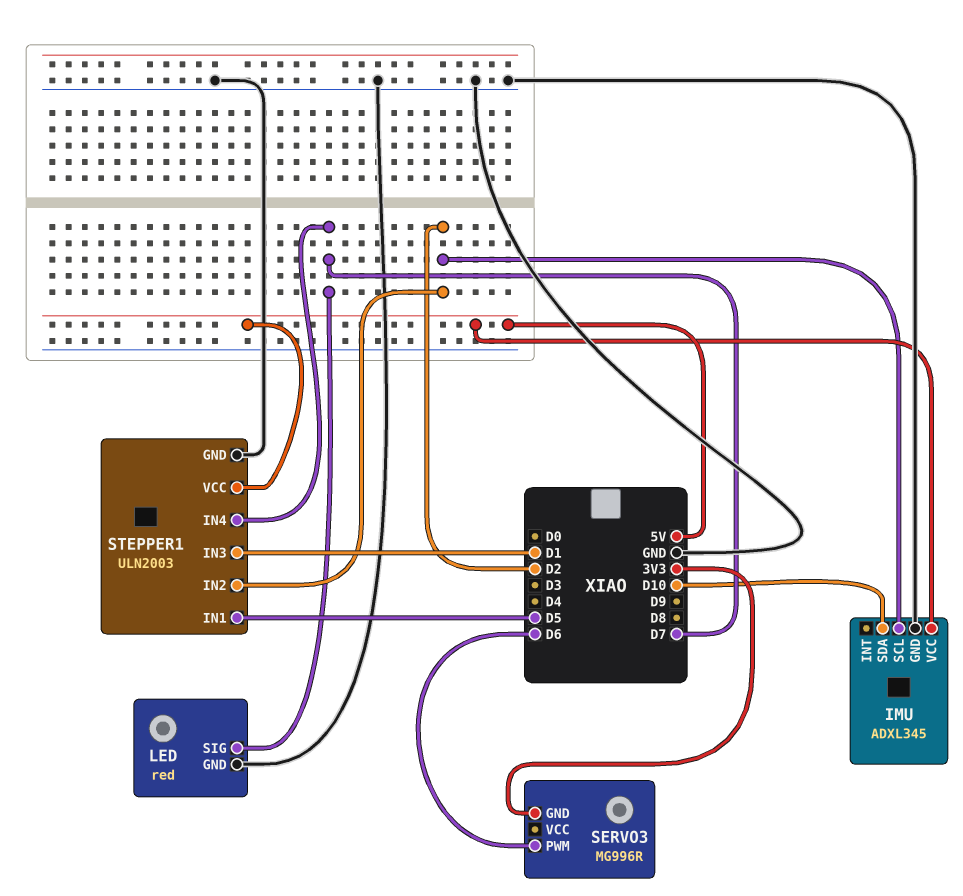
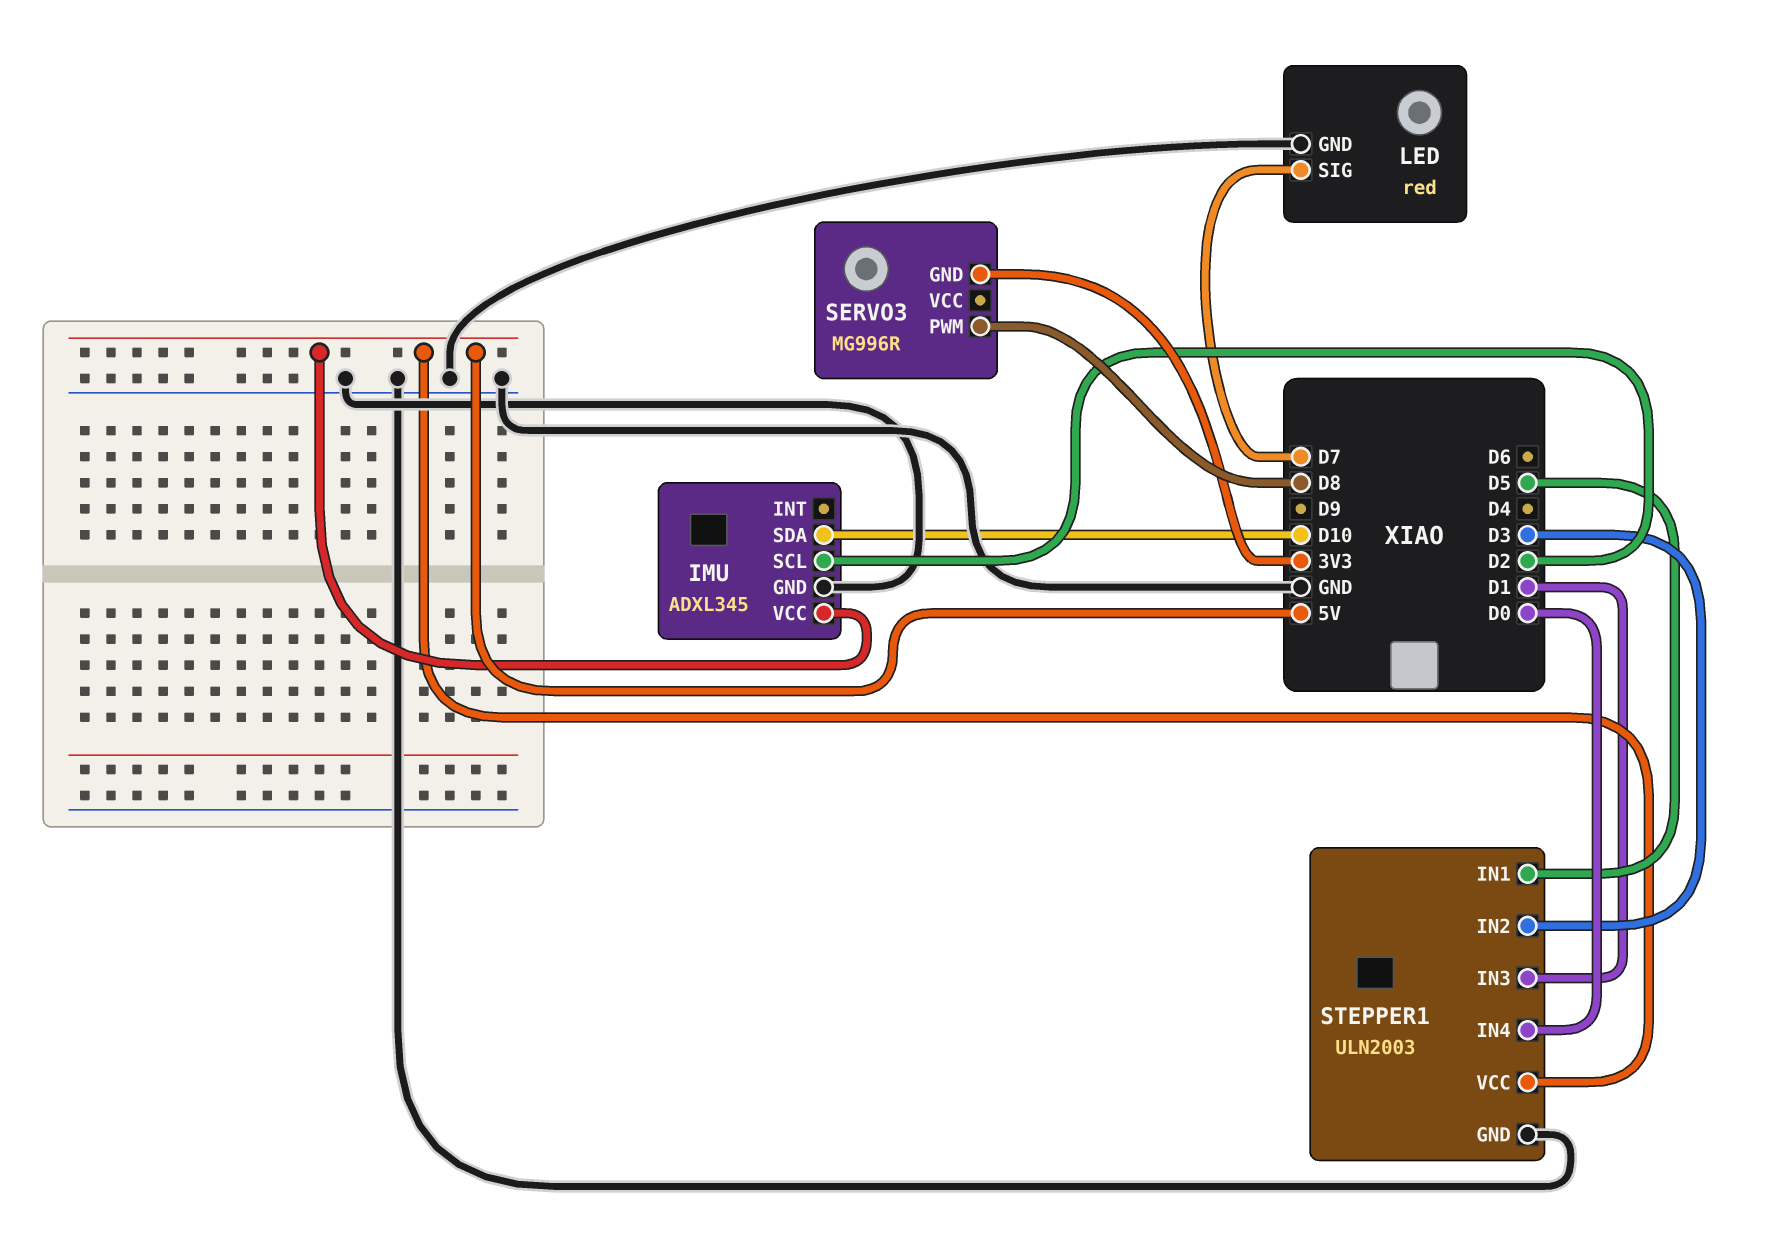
SERVO3 pin PWM: D6 -> D8
STEPPER1 pin IN2: D2 -> D3
STEPPER1 pin IN4: D7 -> D0

